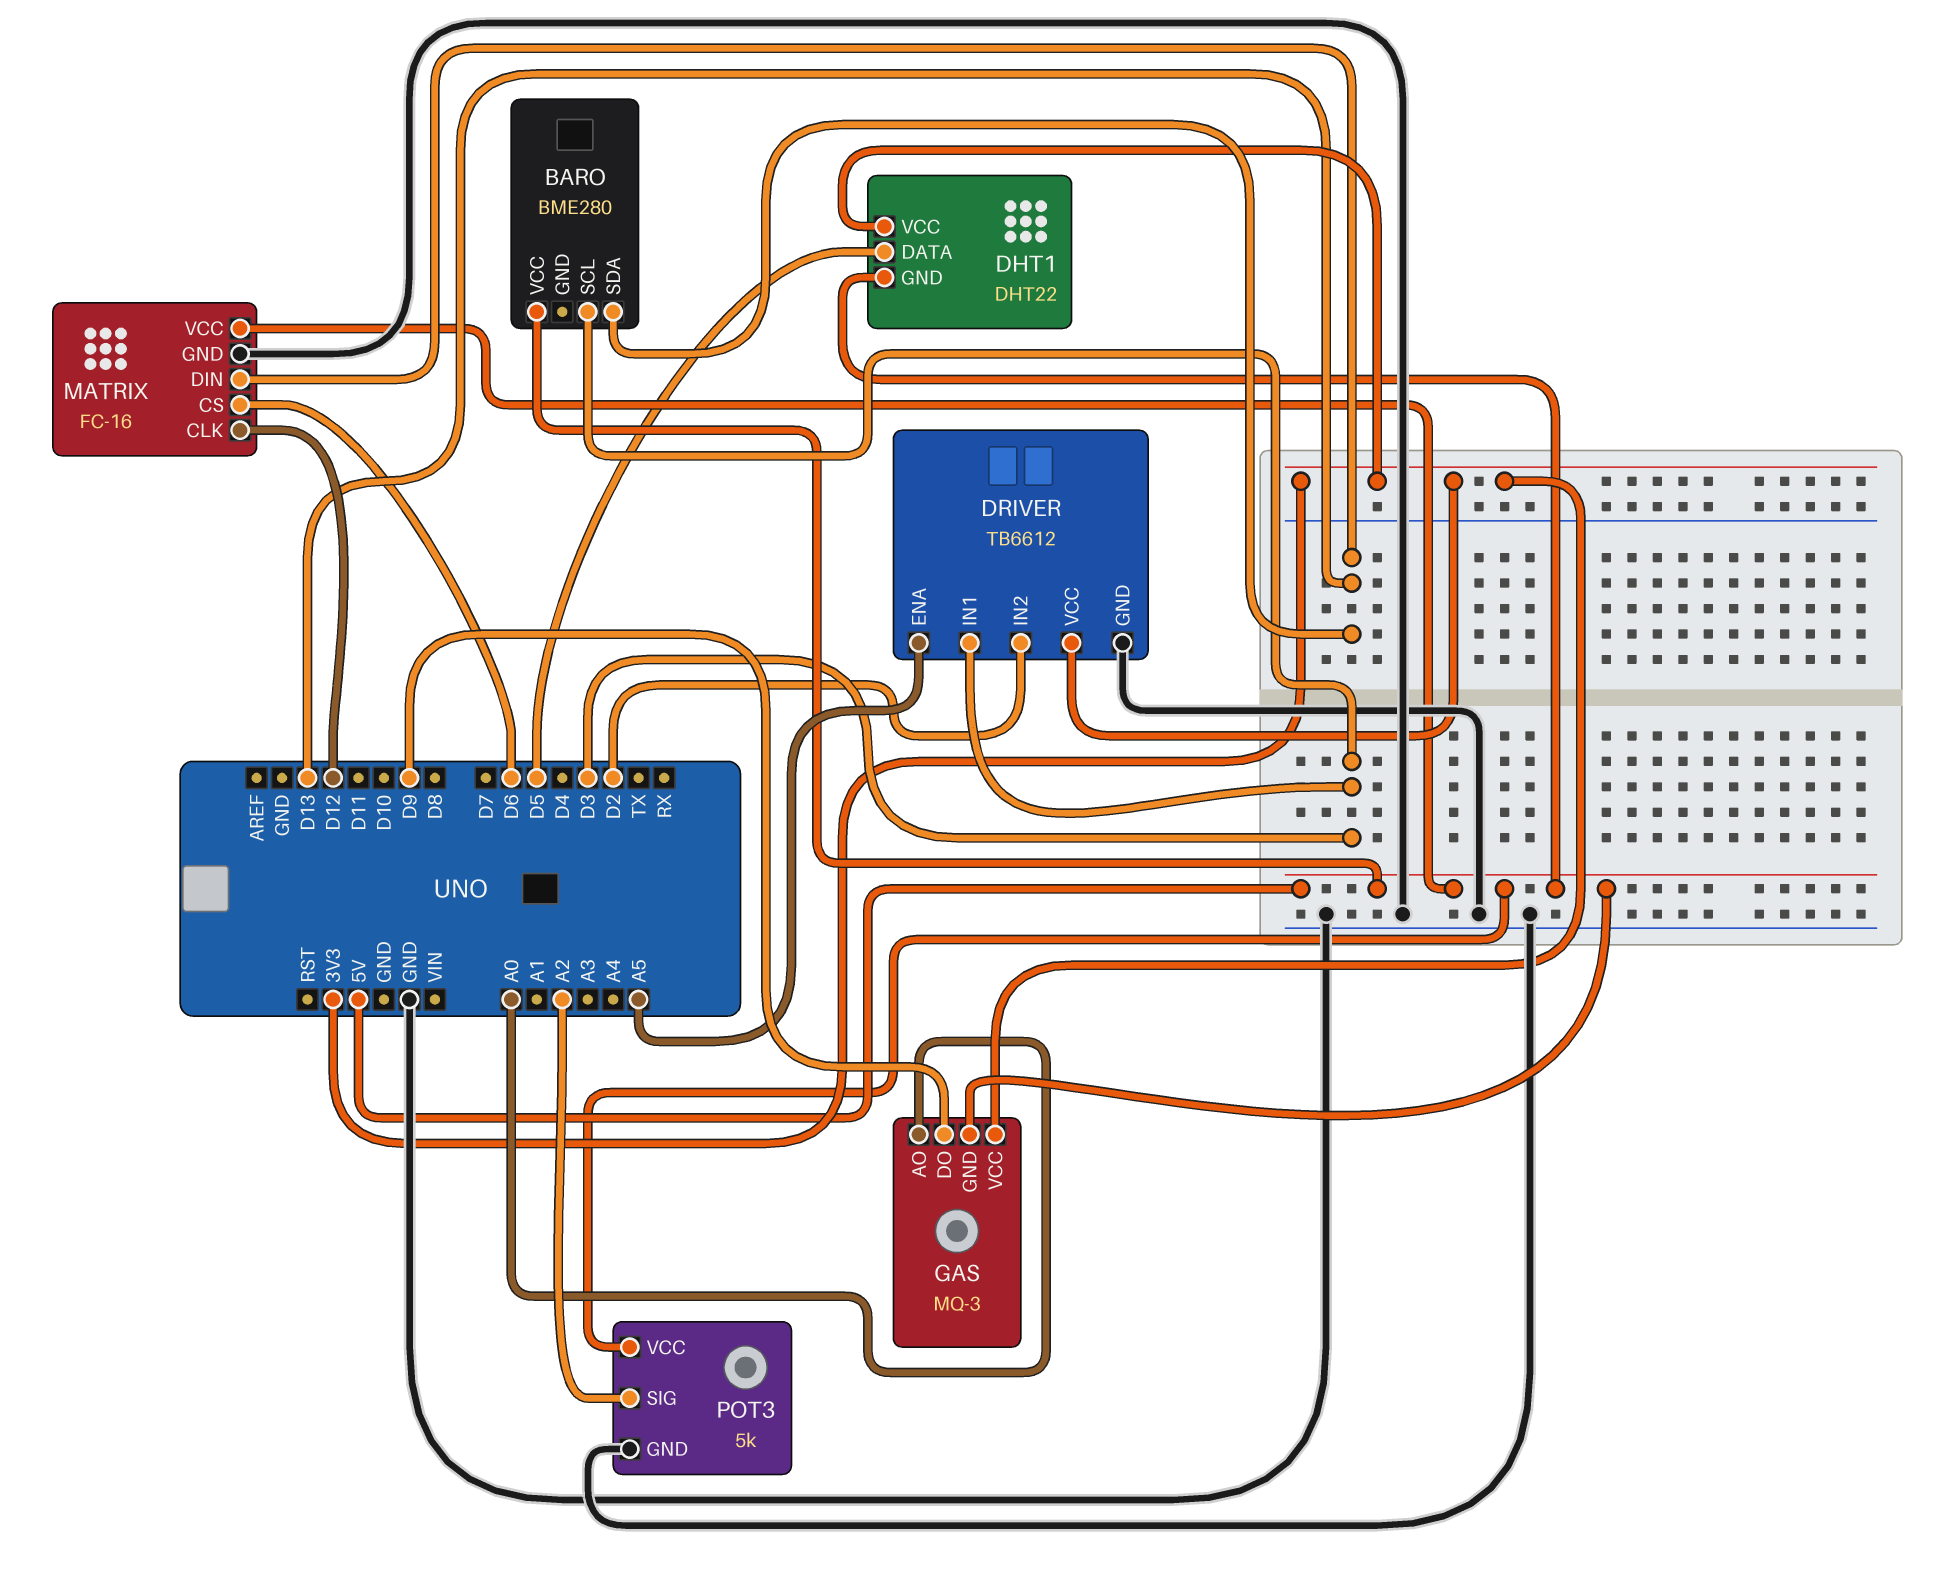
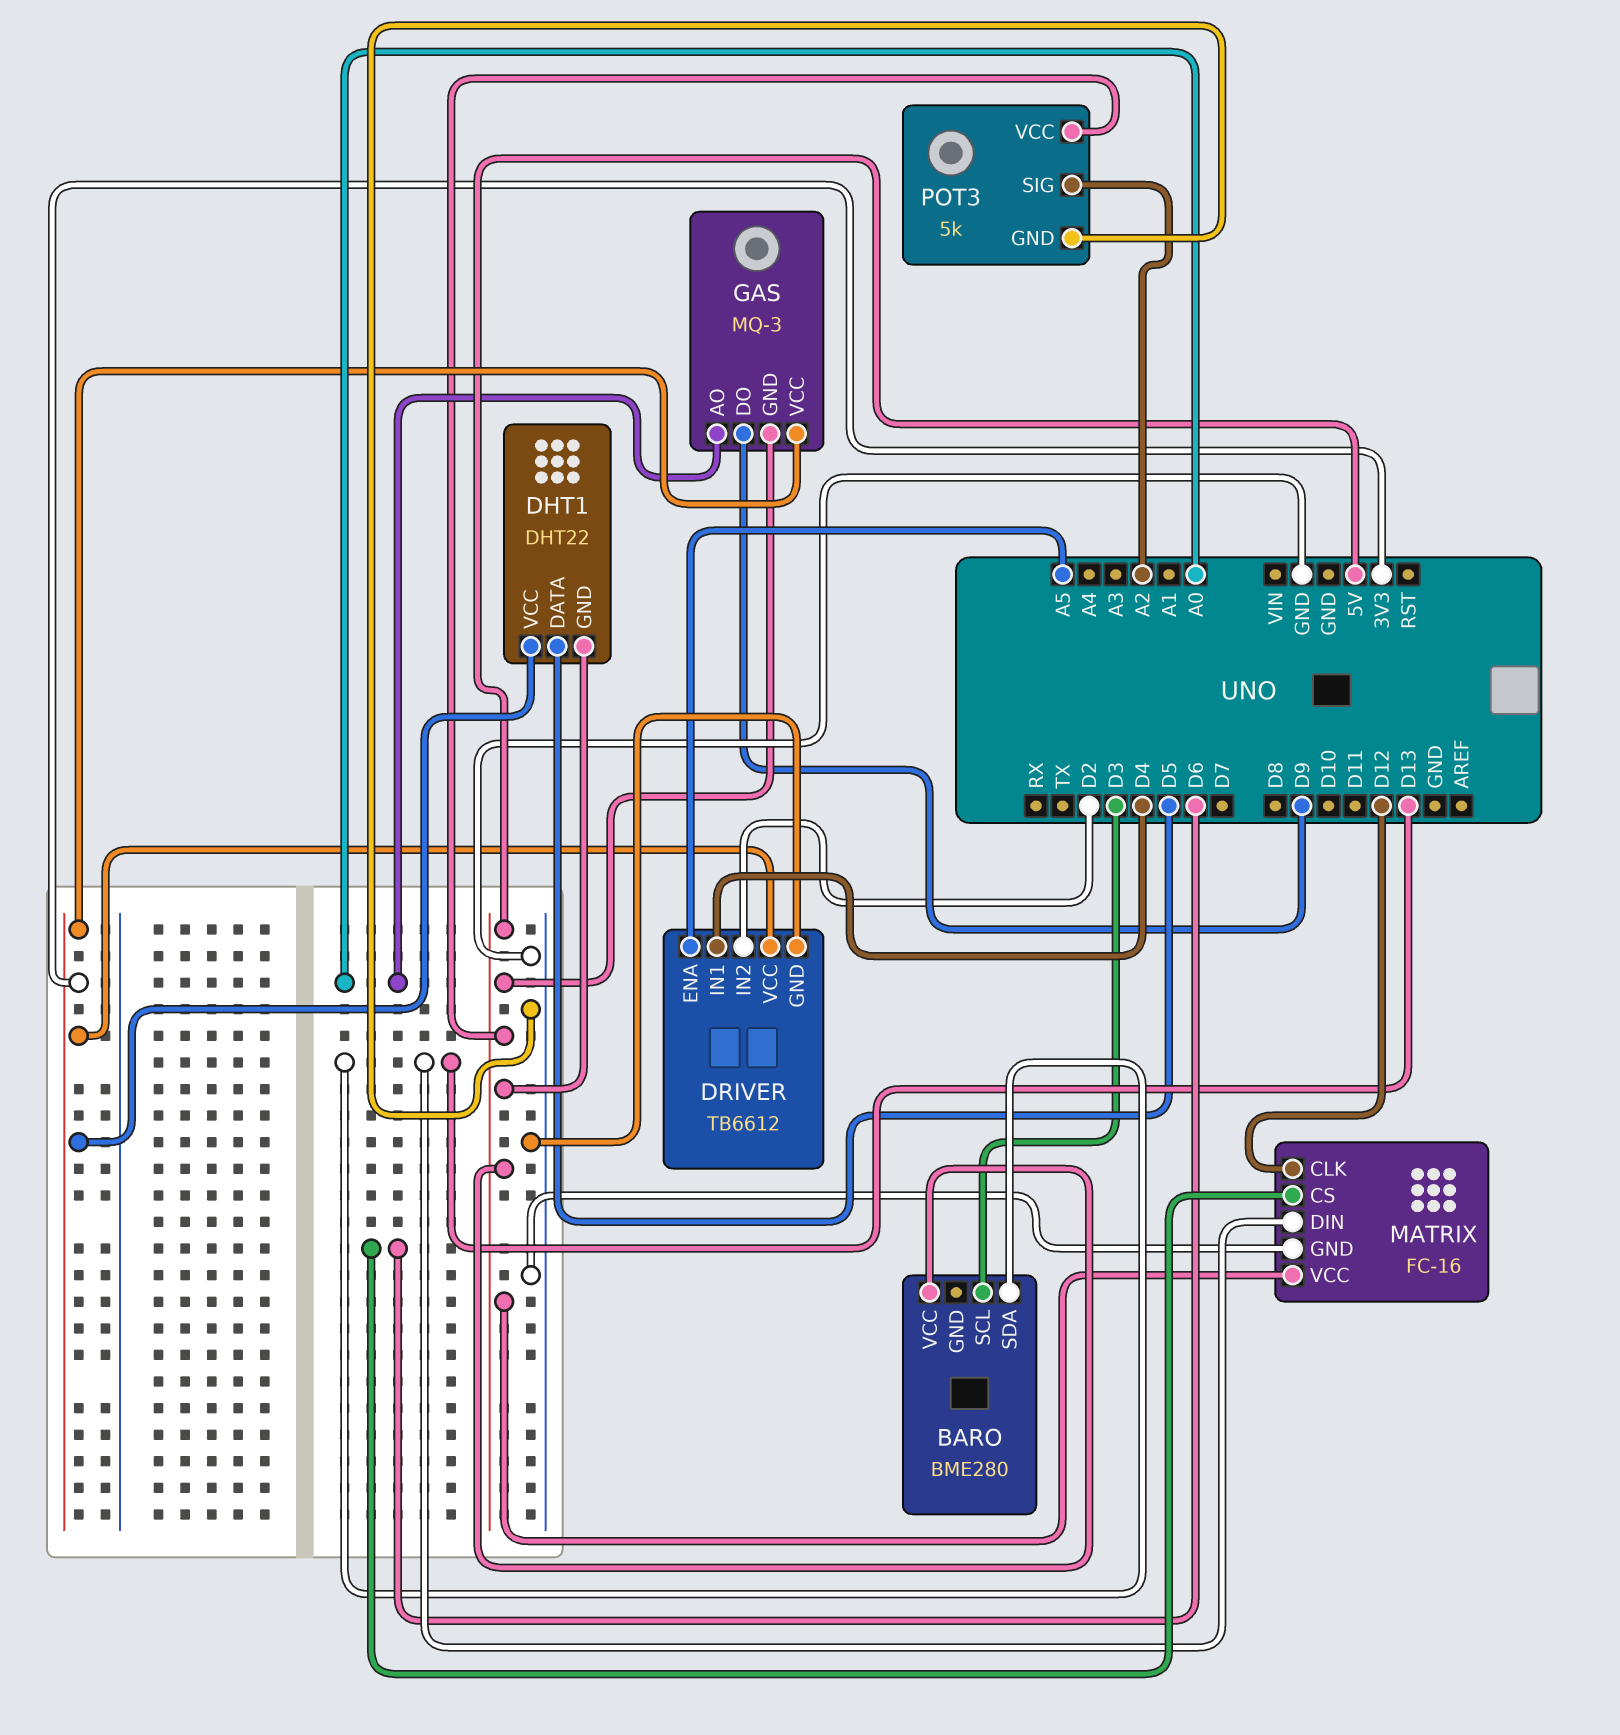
DRIVER pin IN1: D3 -> D4

